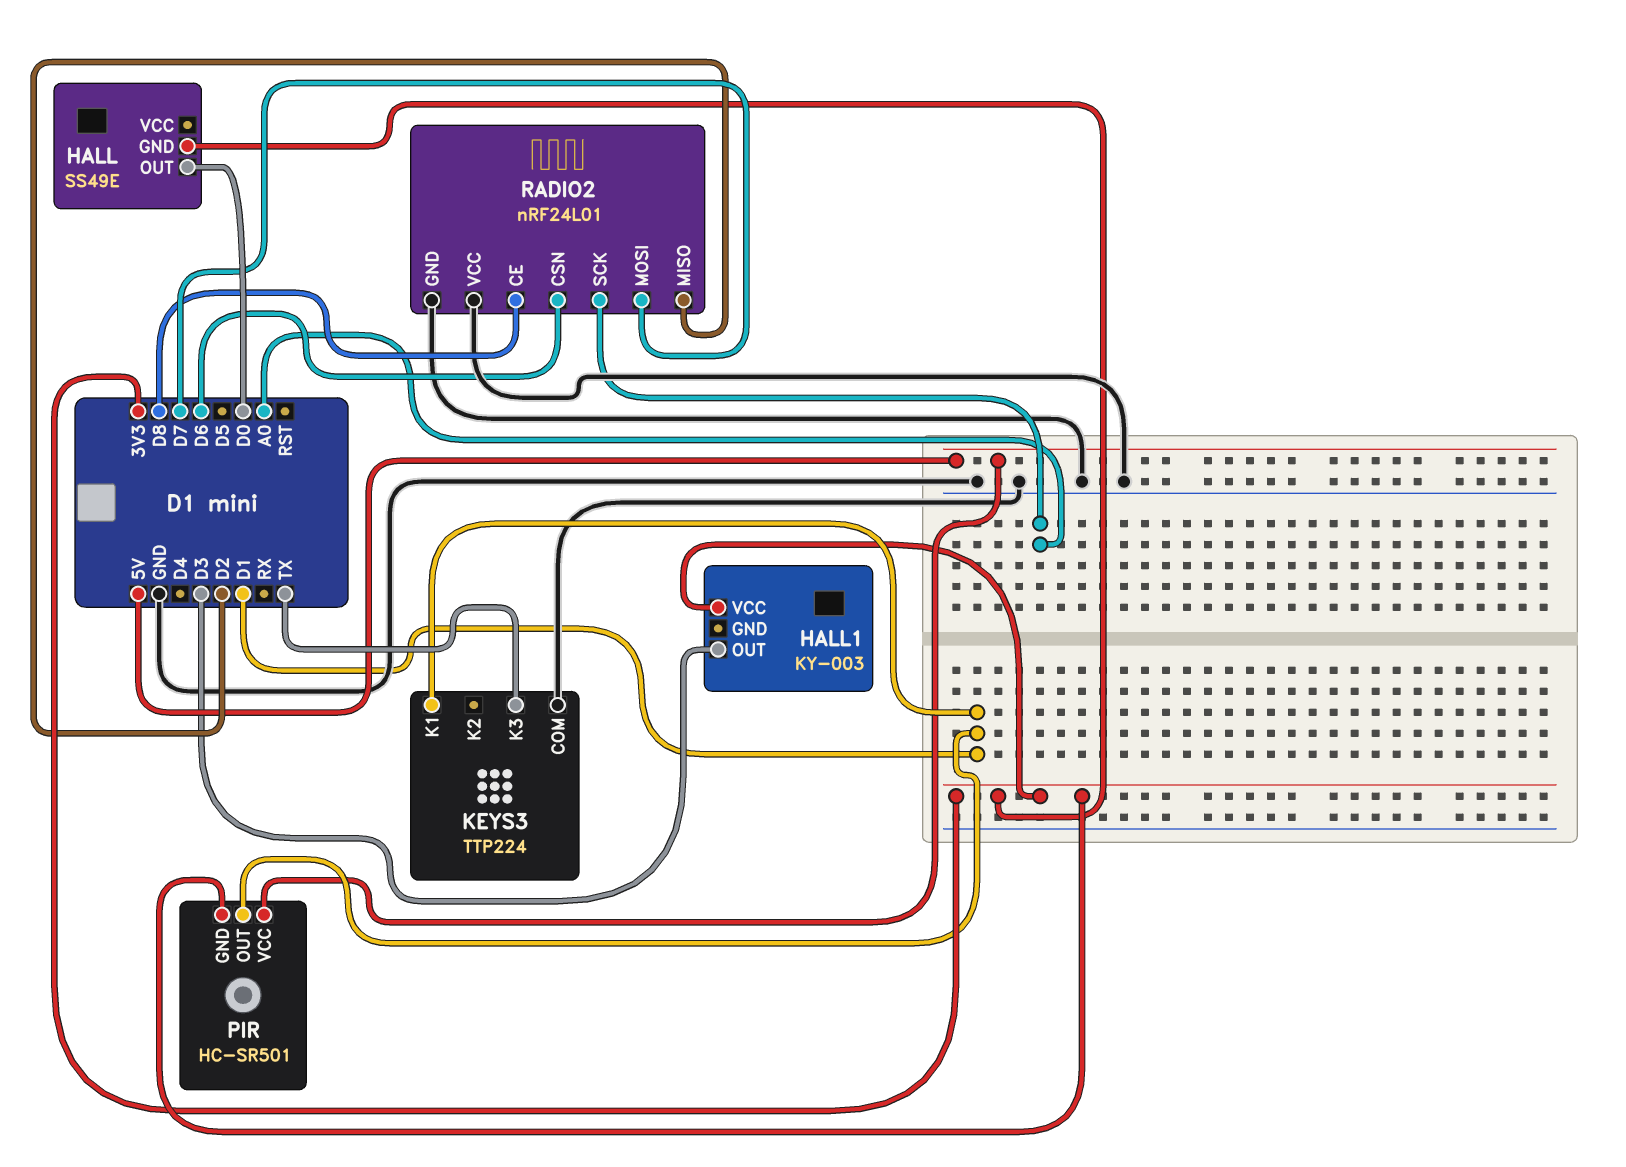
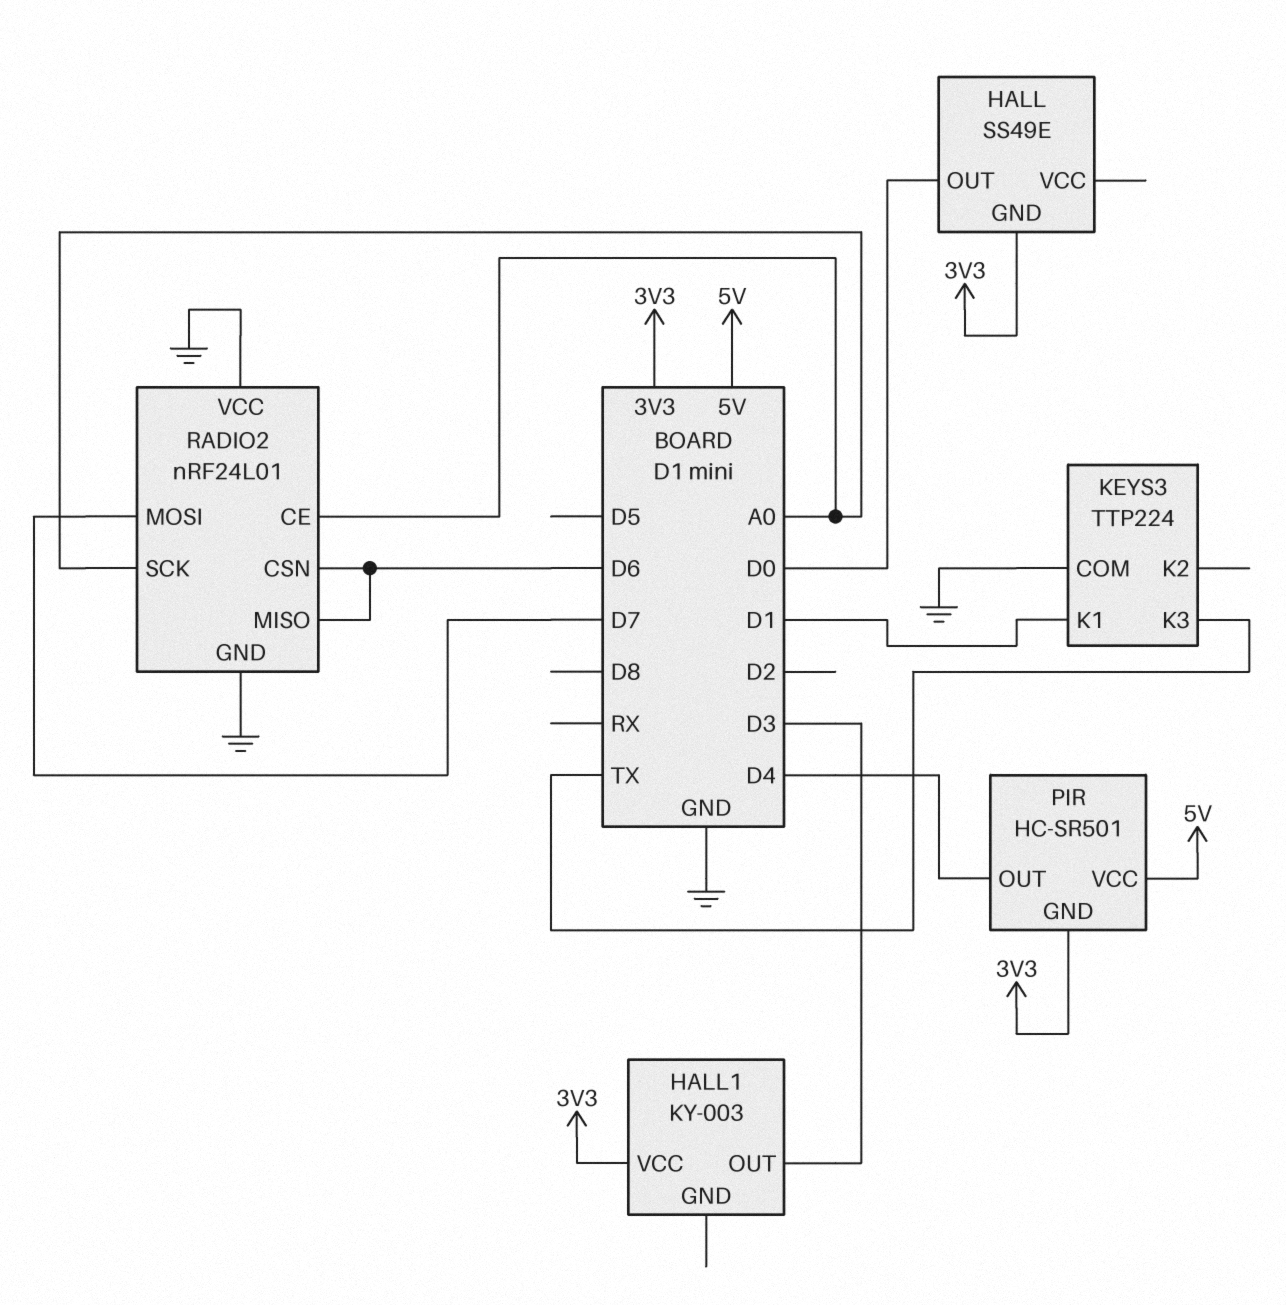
PIR pin OUT: D1 -> D4
RADIO2 pin CE: D8 -> A0
RADIO2 pin MISO: D2 -> D6

